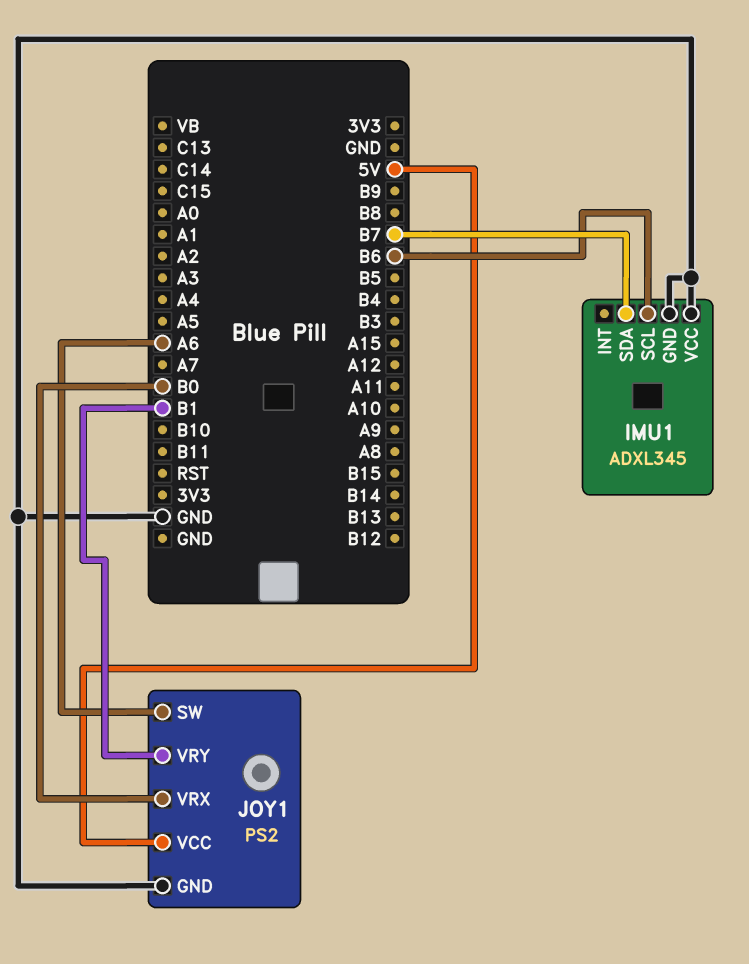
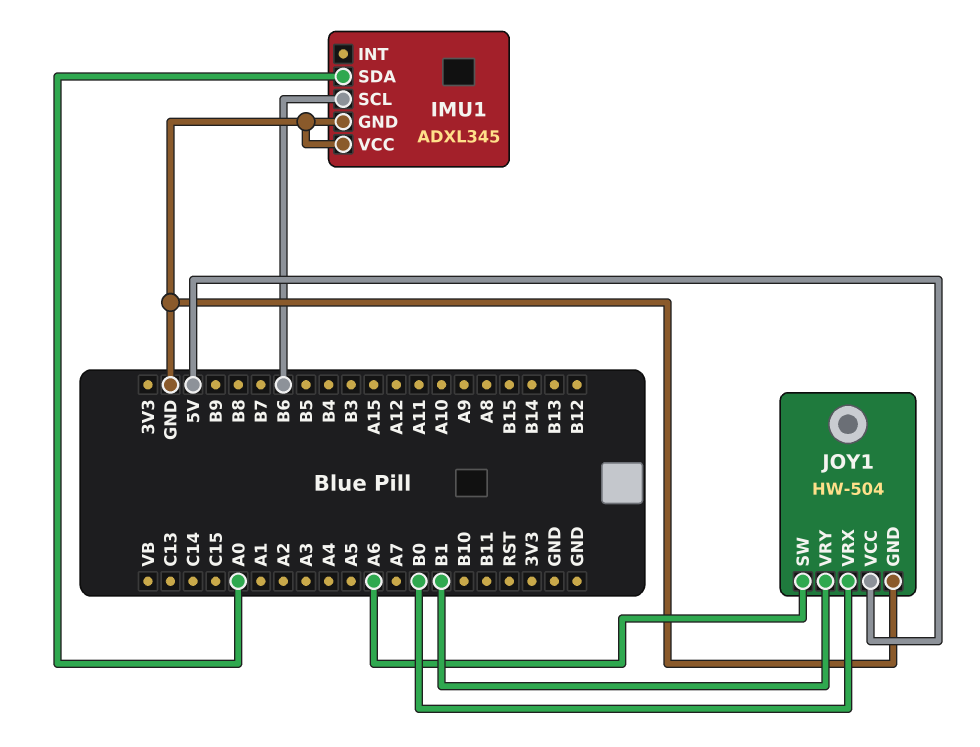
IMU1 pin SDA: B7 -> A0
JOY1: PS2 -> HW-504

